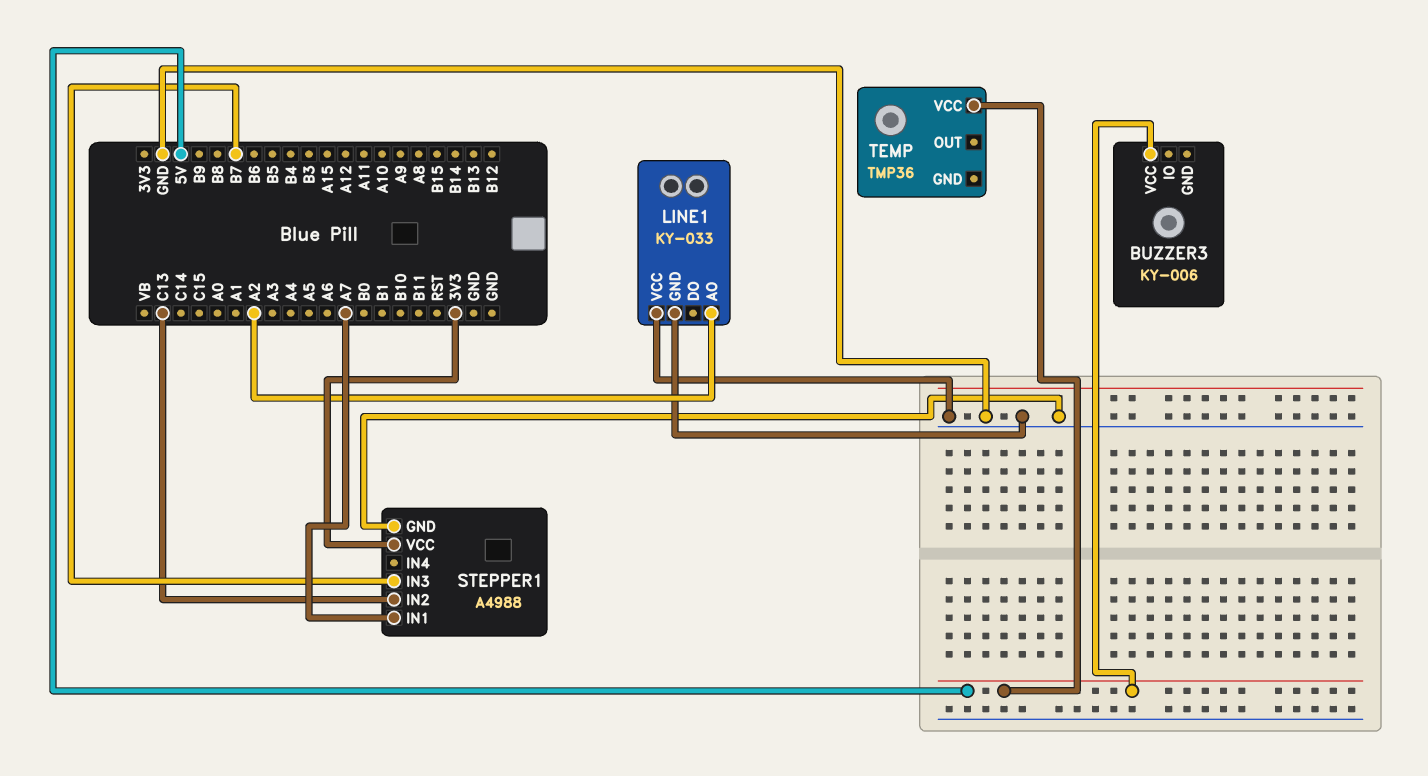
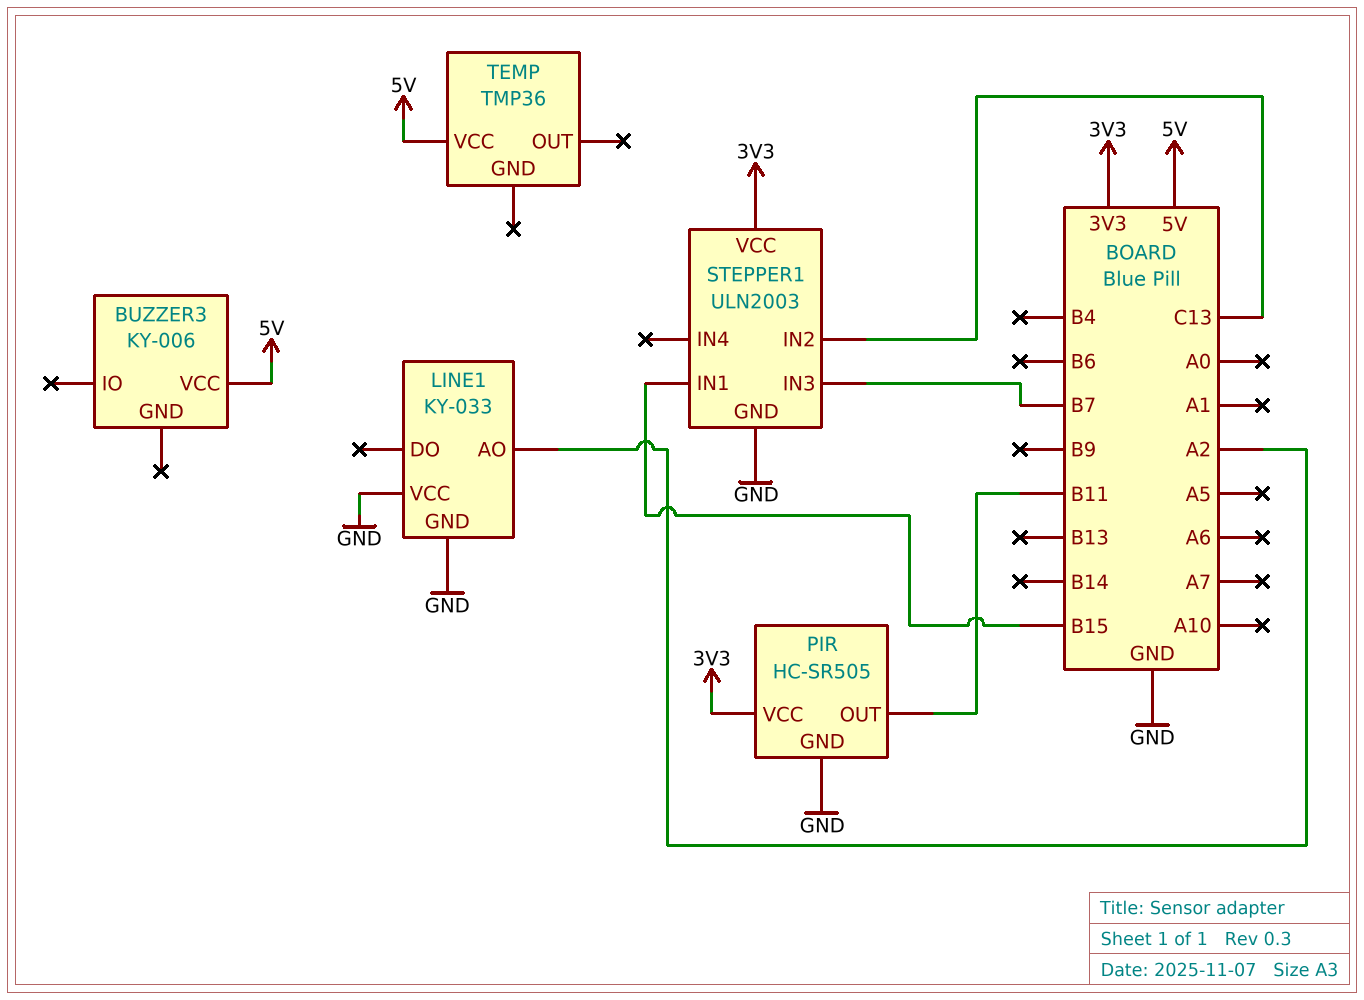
PIR: none -> HC-SR505
PIR pin GND: none -> GND
PIR pin OUT: none -> B11
PIR pin VCC: none -> 3V3
STEPPER1: A4988 -> ULN2003
STEPPER1 pin IN1: A7 -> B15

